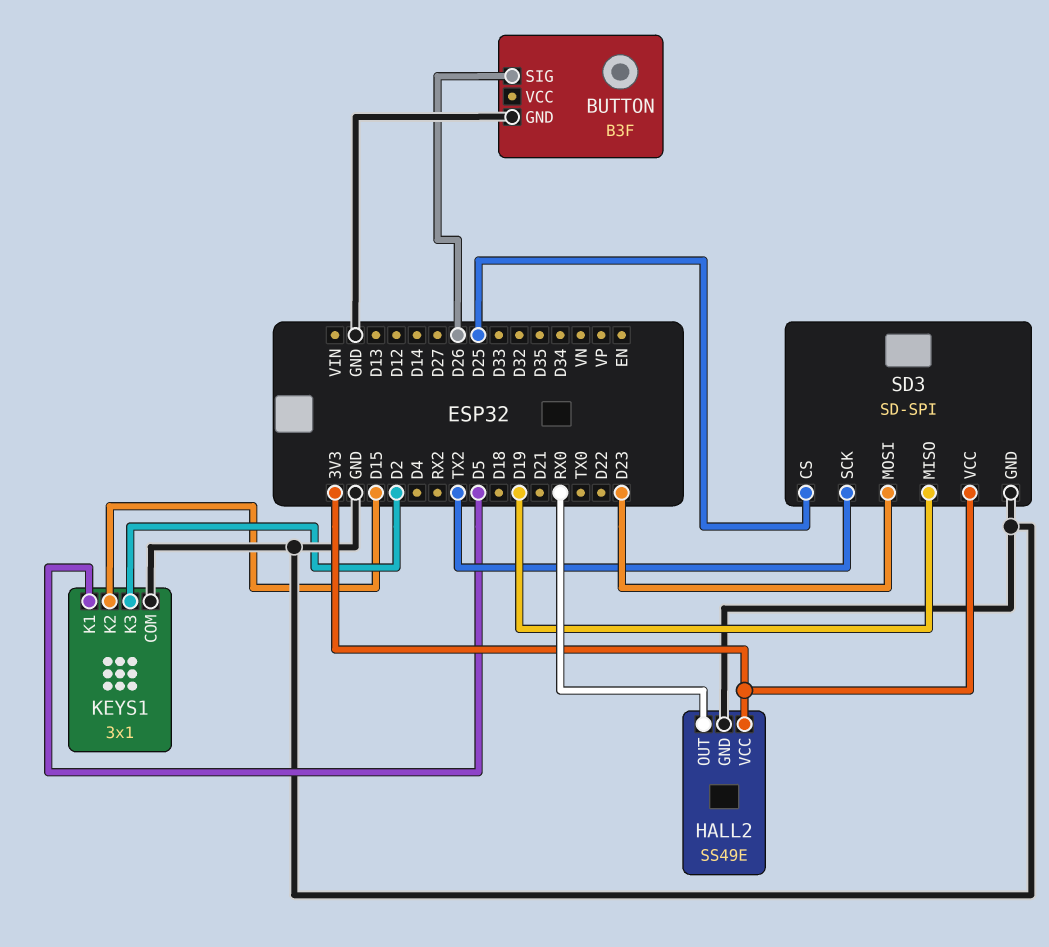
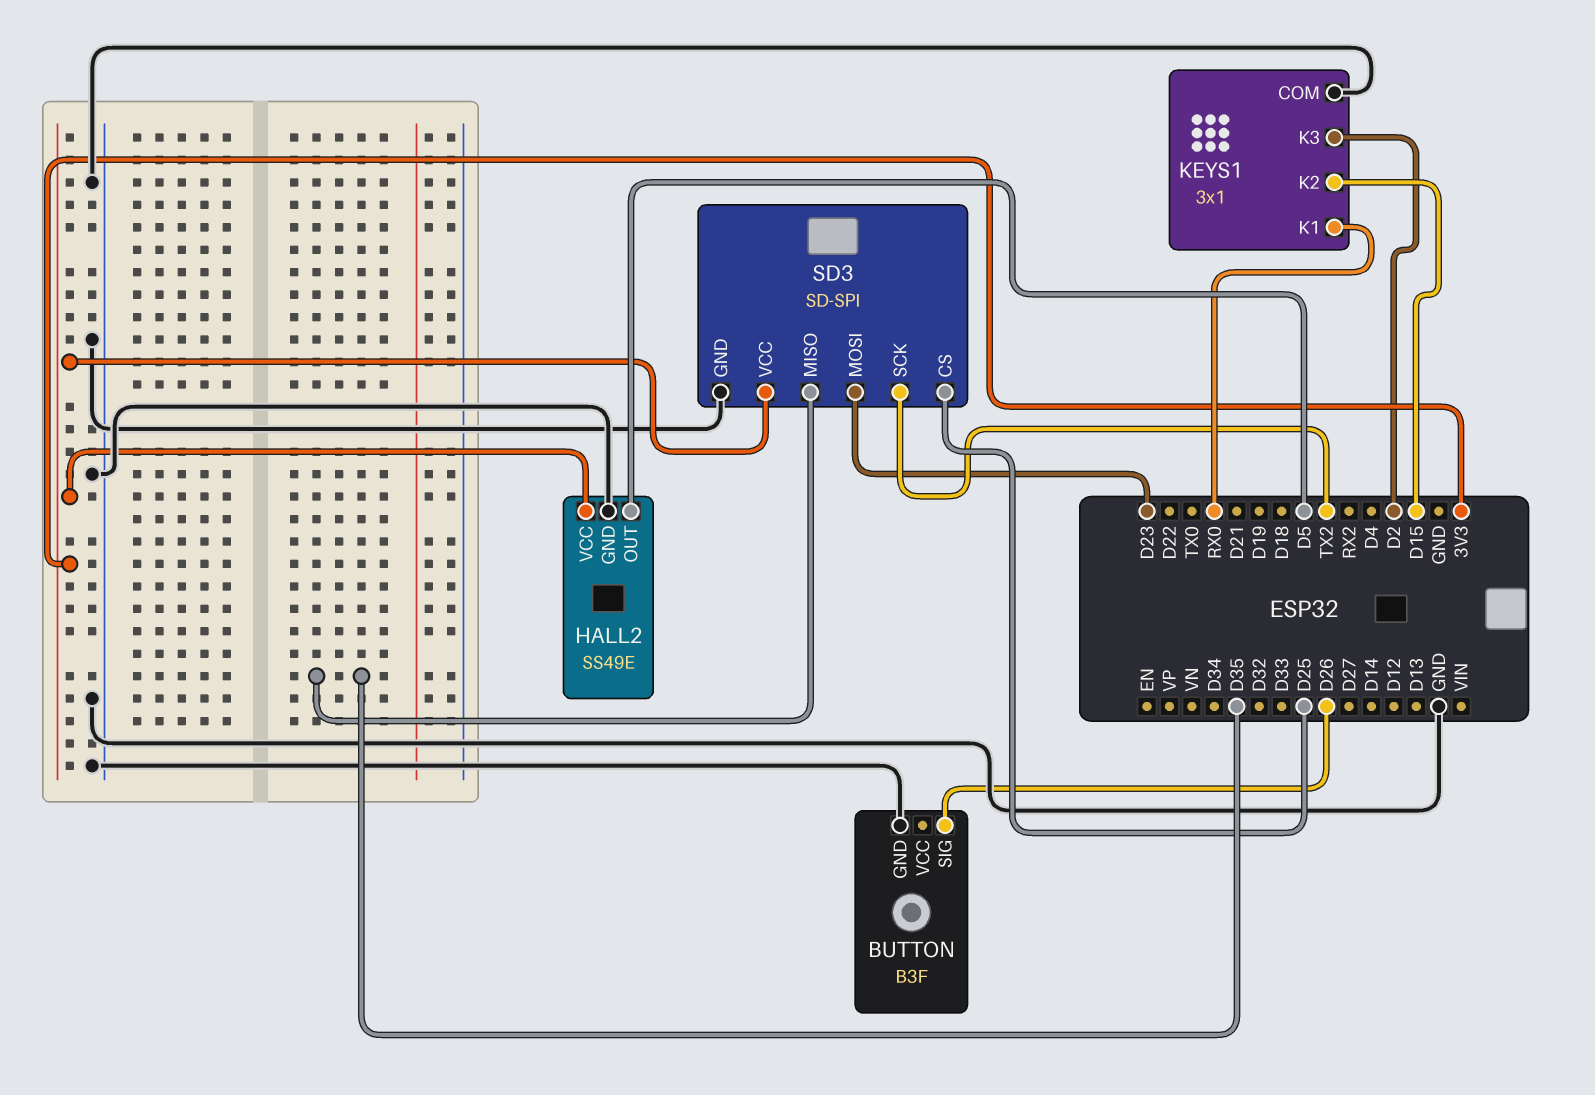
HALL2 pin OUT: RX0 -> D5
KEYS1 pin K1: D5 -> RX0
SD3 pin MISO: D19 -> D35

